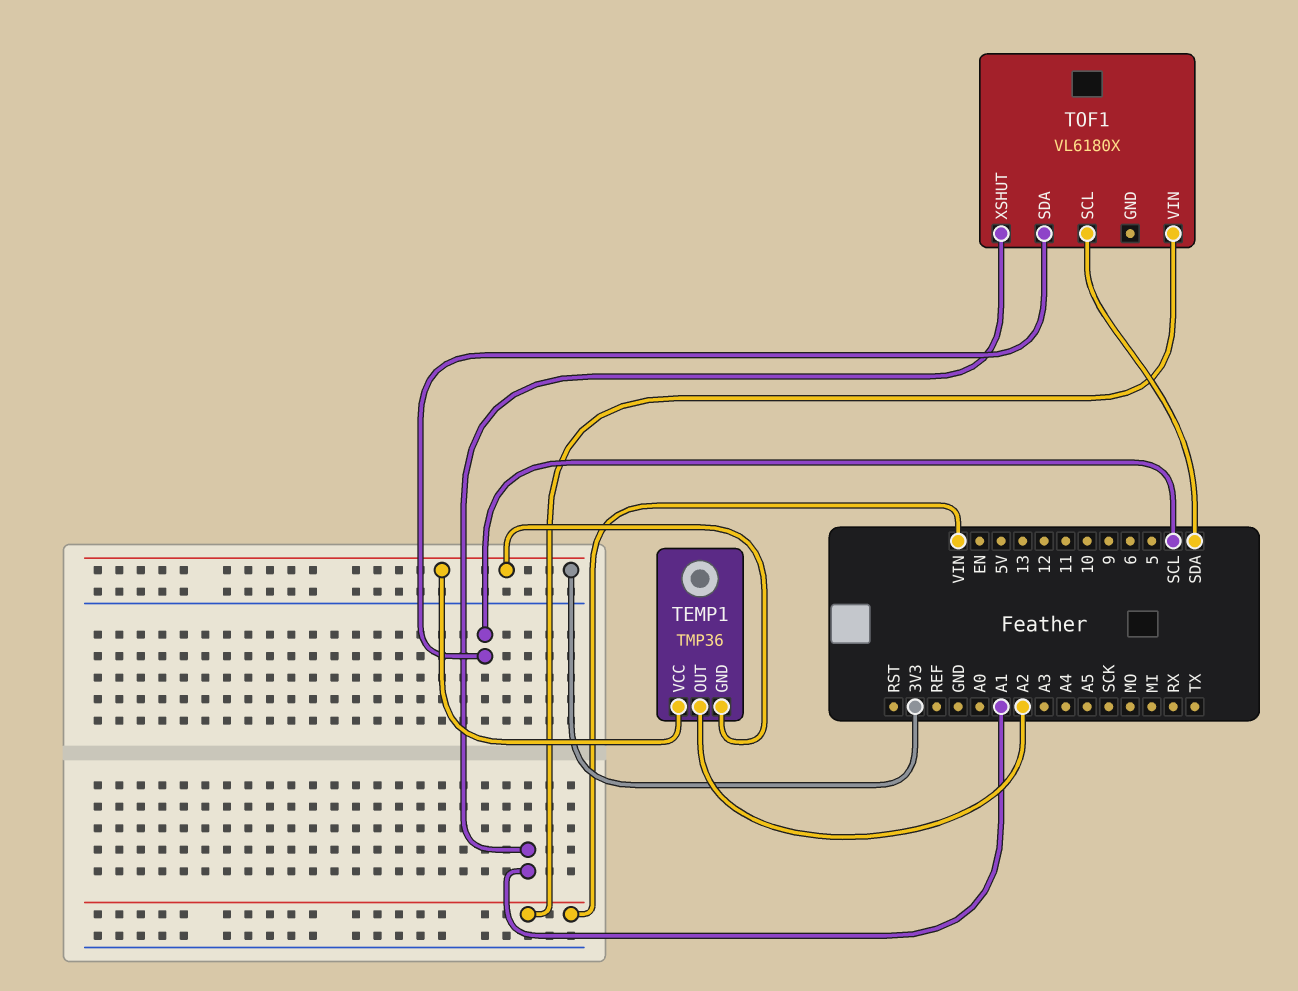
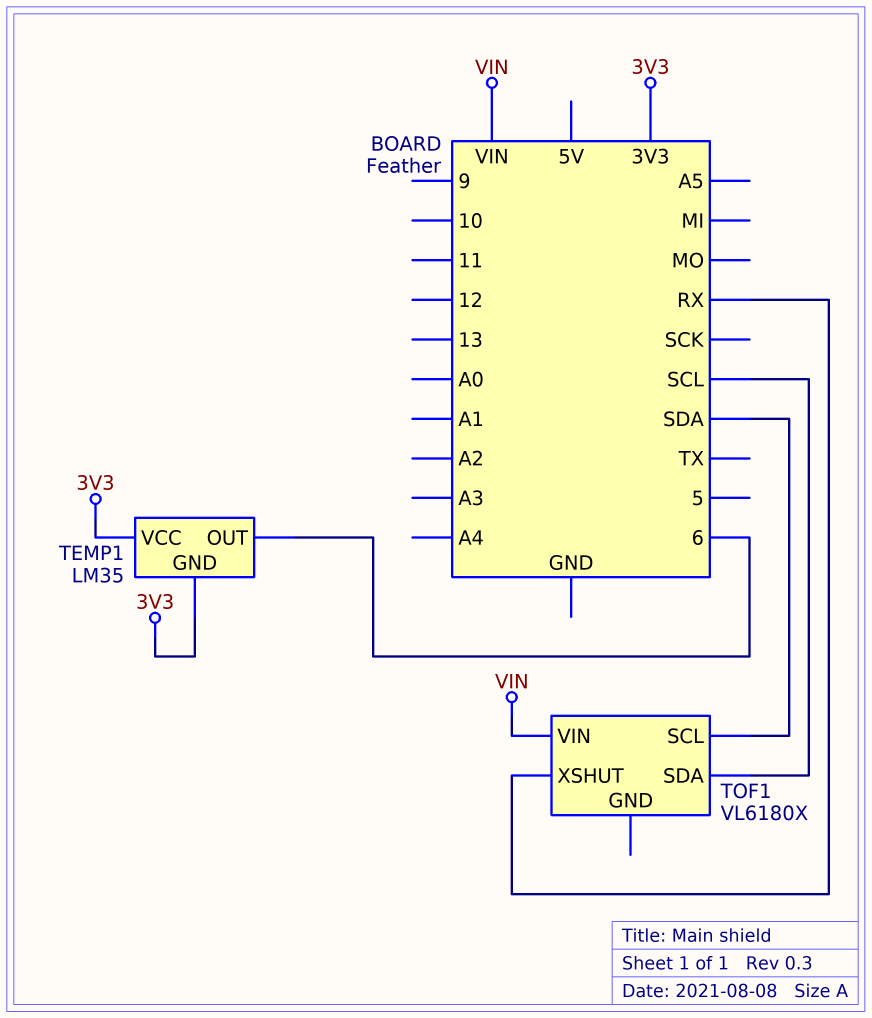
TEMP1: TMP36 -> LM35
TEMP1 pin OUT: A2 -> 6
TOF1 pin XSHUT: A1 -> RX

